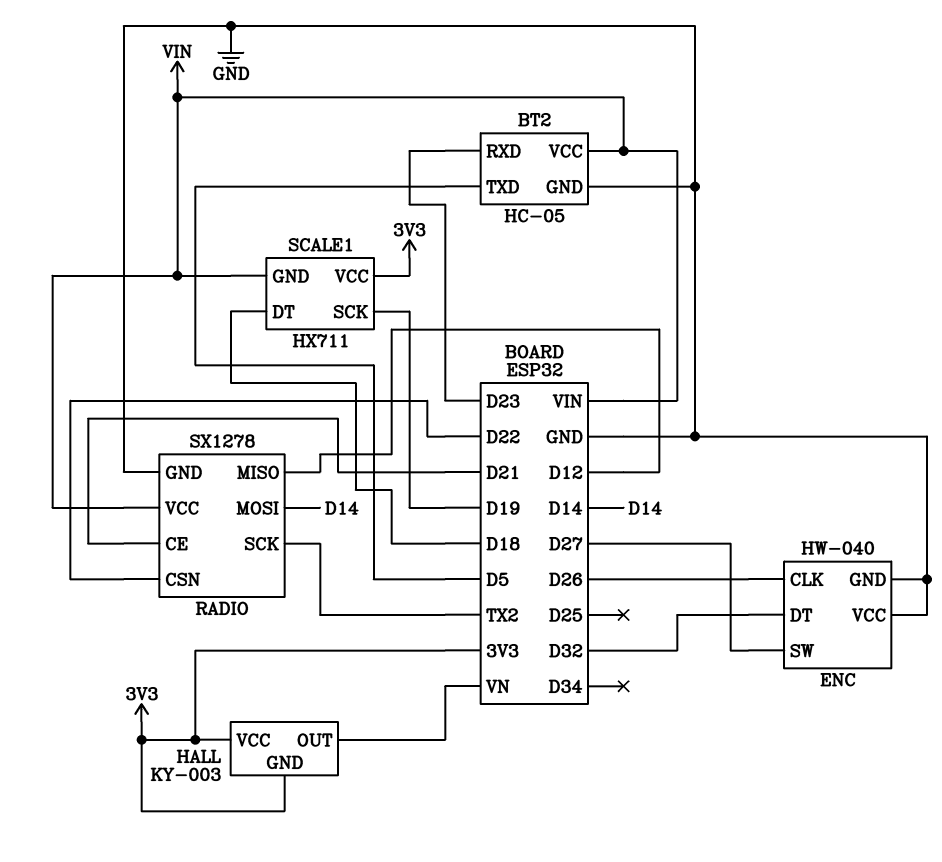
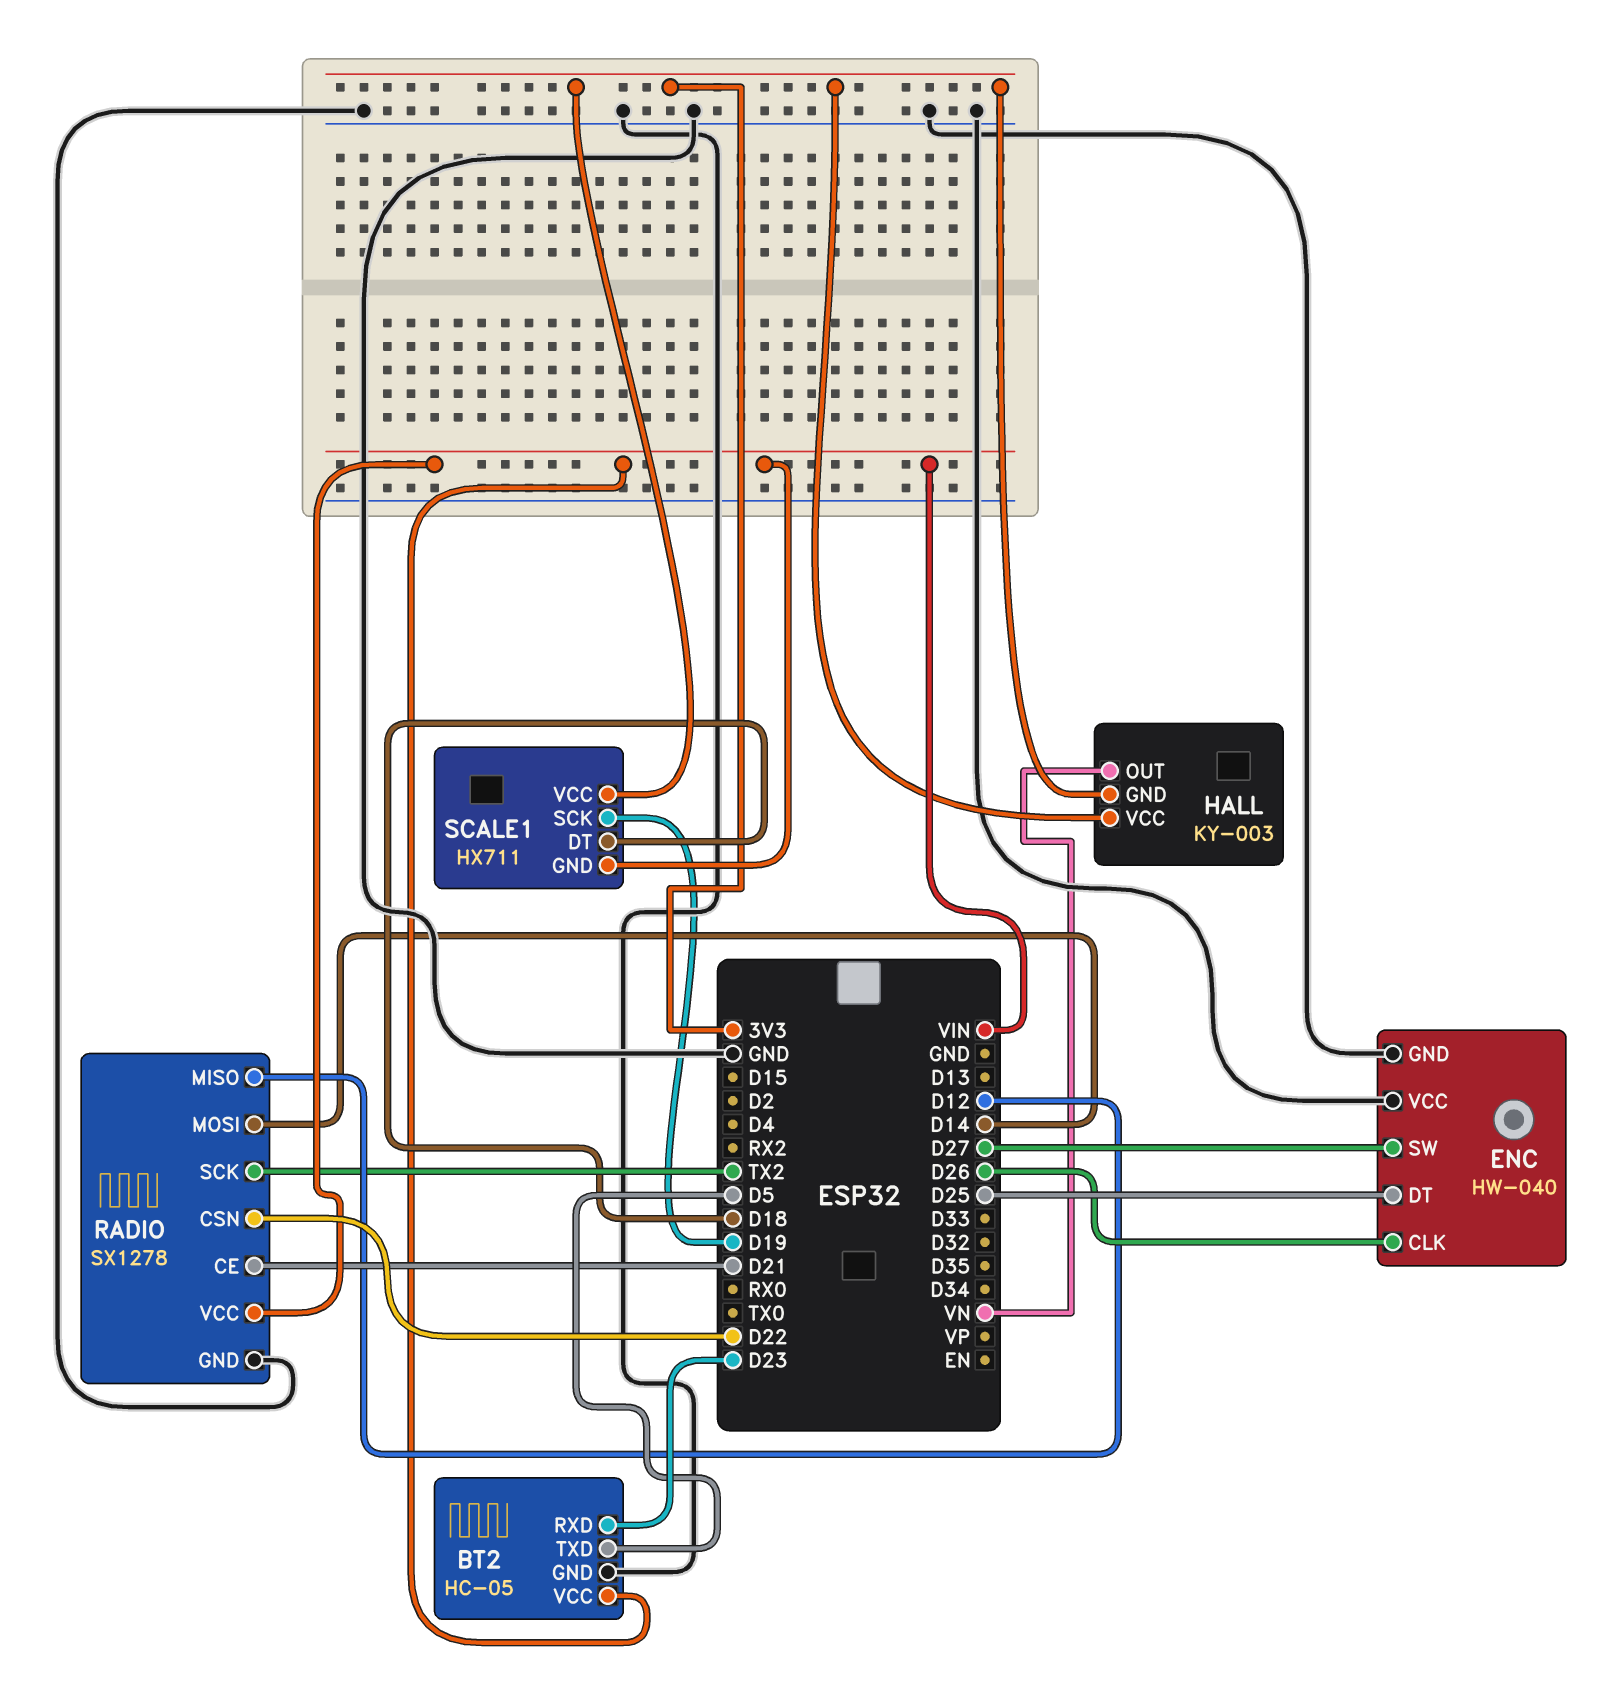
ENC pin DT: D32 -> D25

